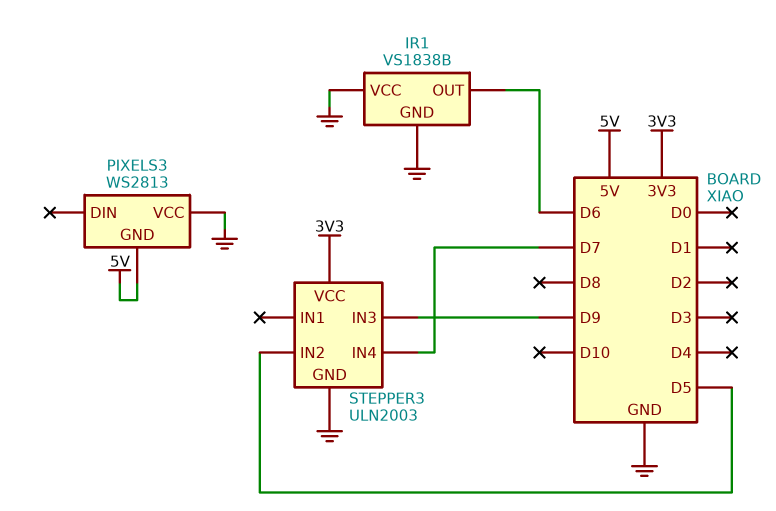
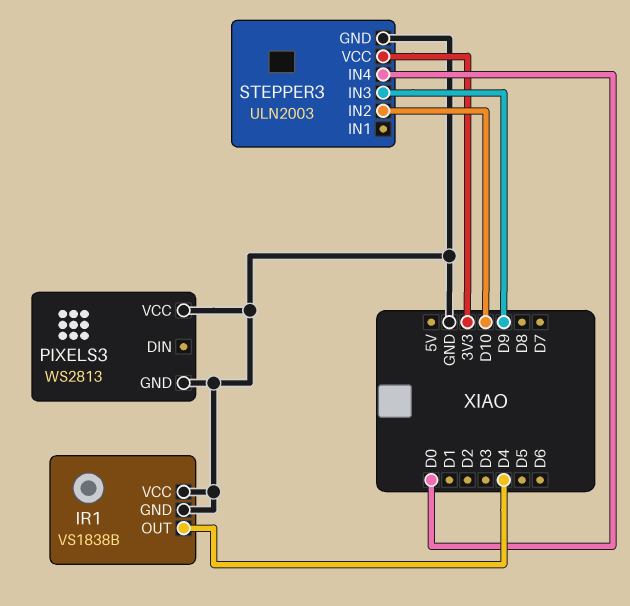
IR1 pin OUT: D6 -> D4
PIXELS3 pin GND: 5V -> GND
STEPPER3 pin IN2: D5 -> D10
STEPPER3 pin IN4: D7 -> D0

